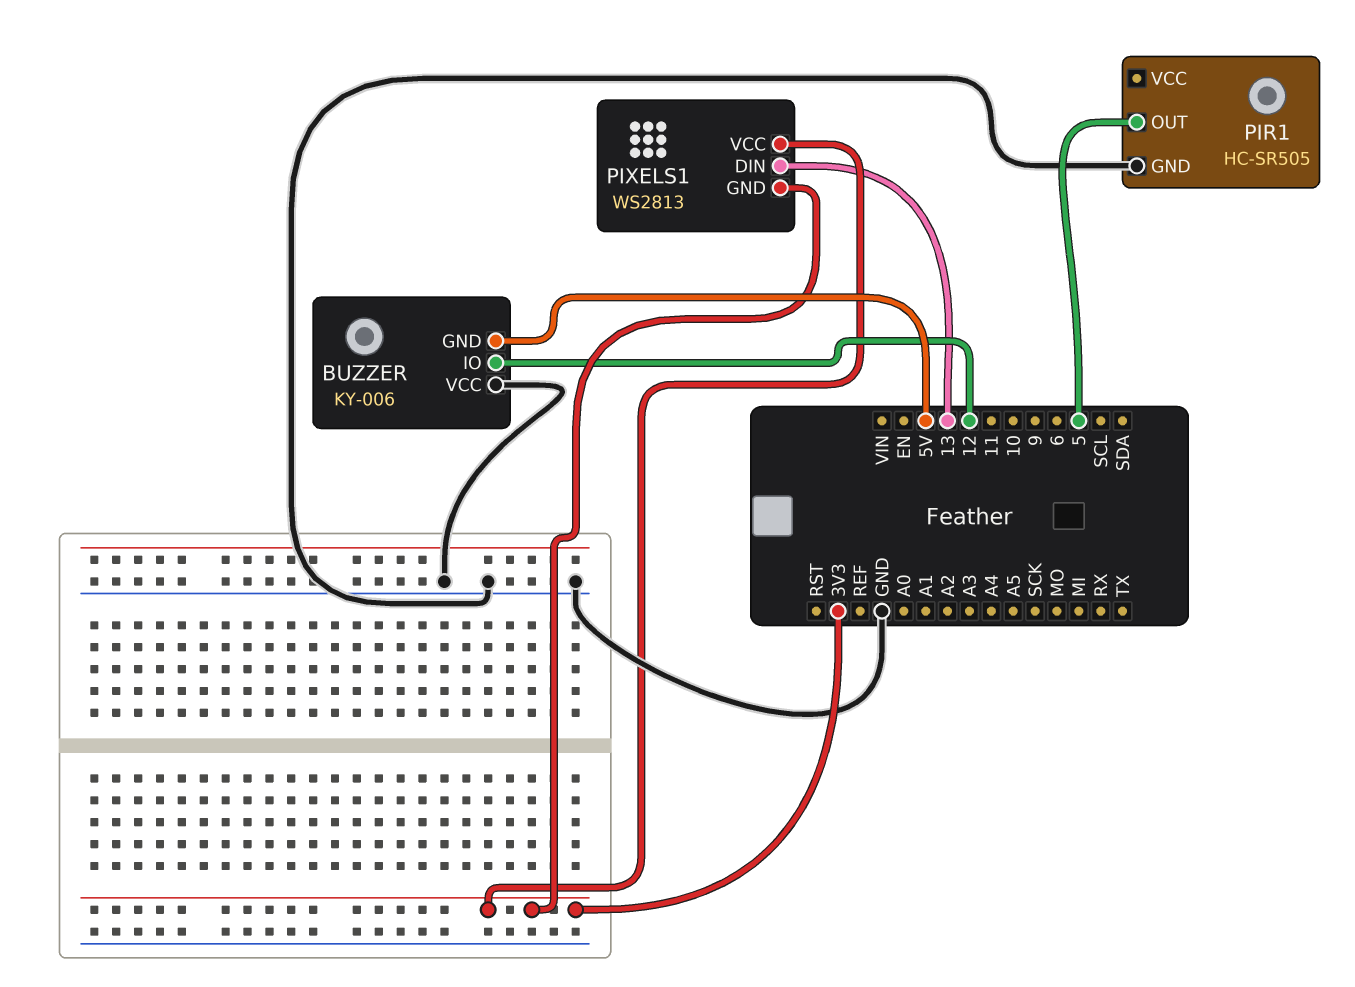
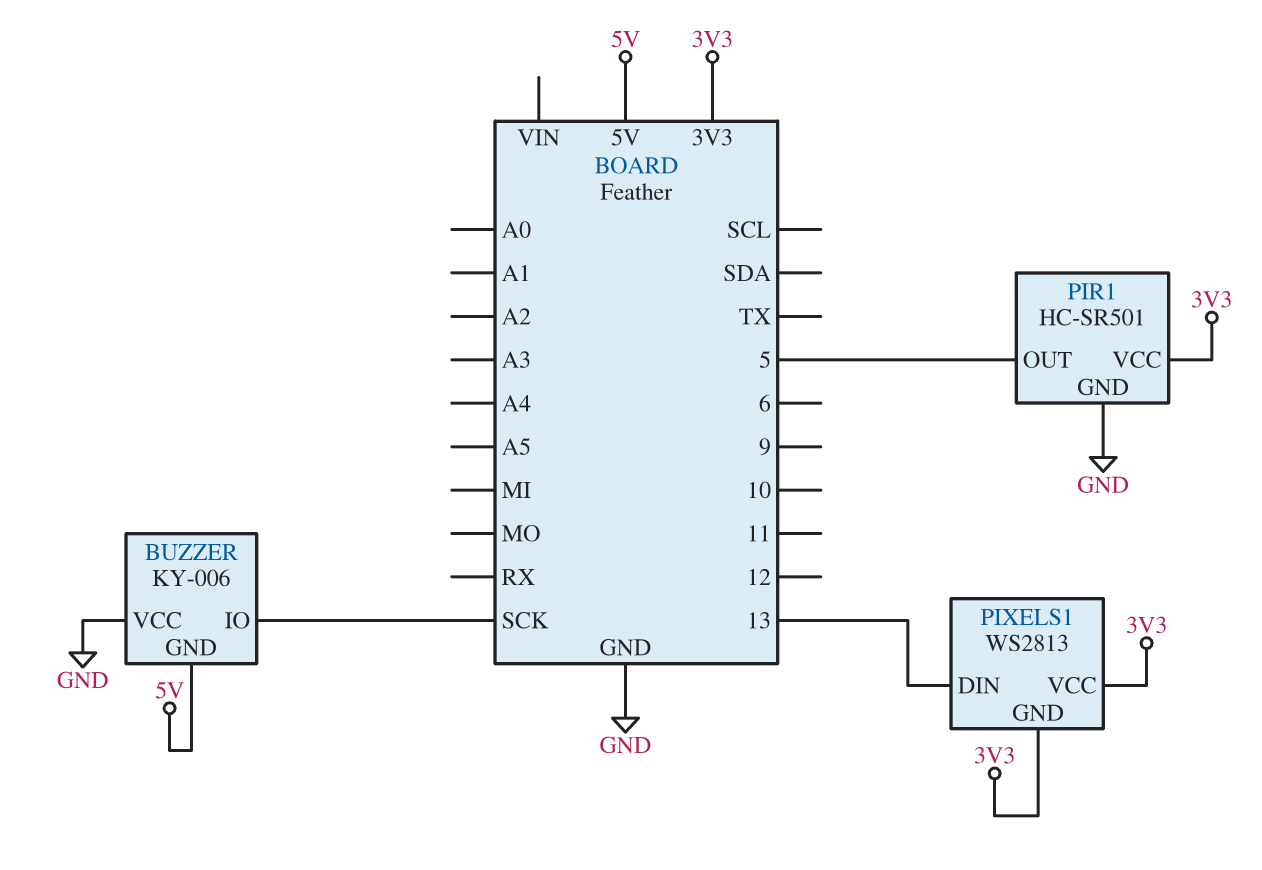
BUZZER pin IO: 12 -> SCK
PIR1: HC-SR505 -> HC-SR501
PIR1 pin VCC: none -> 3V3

